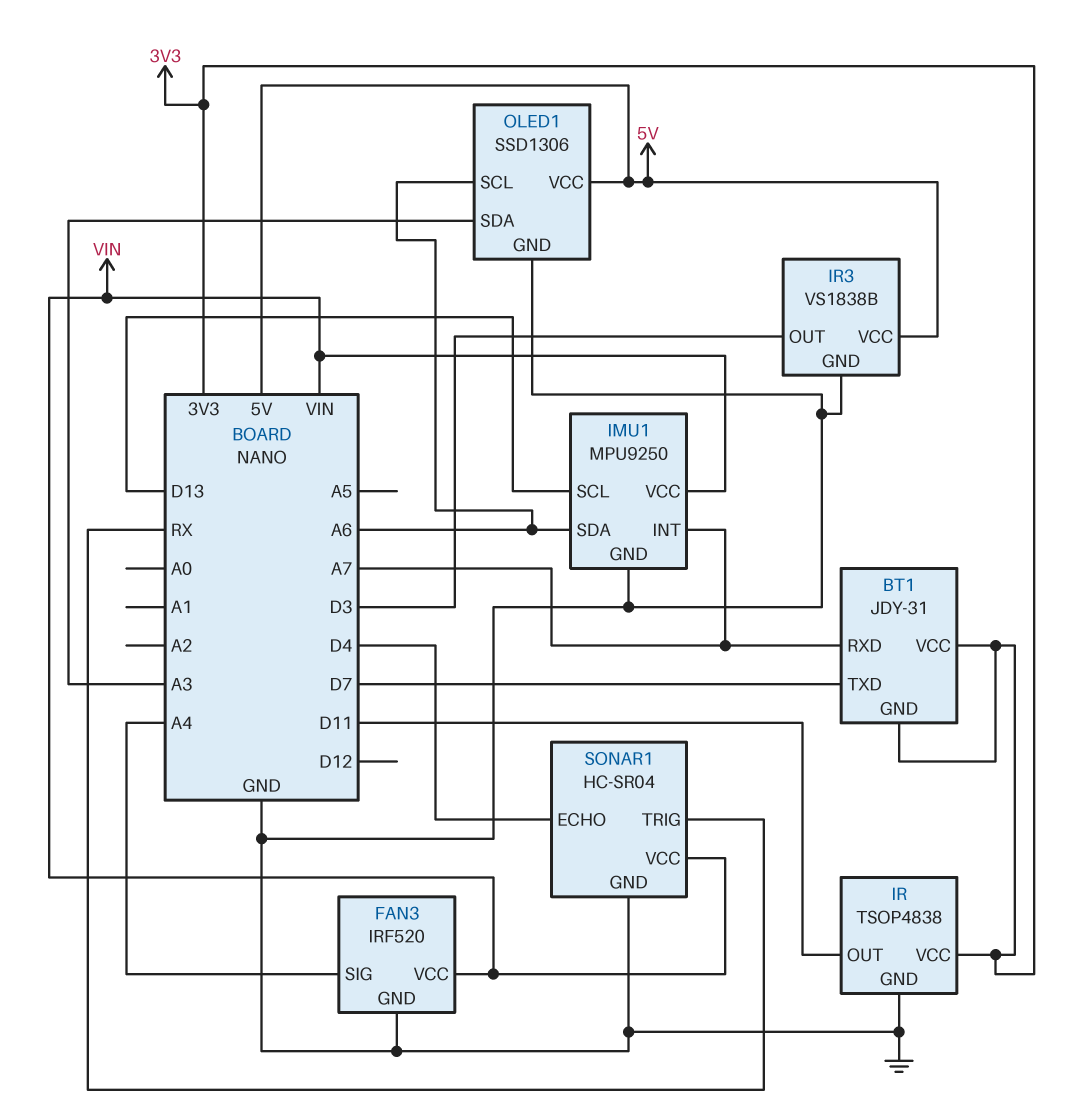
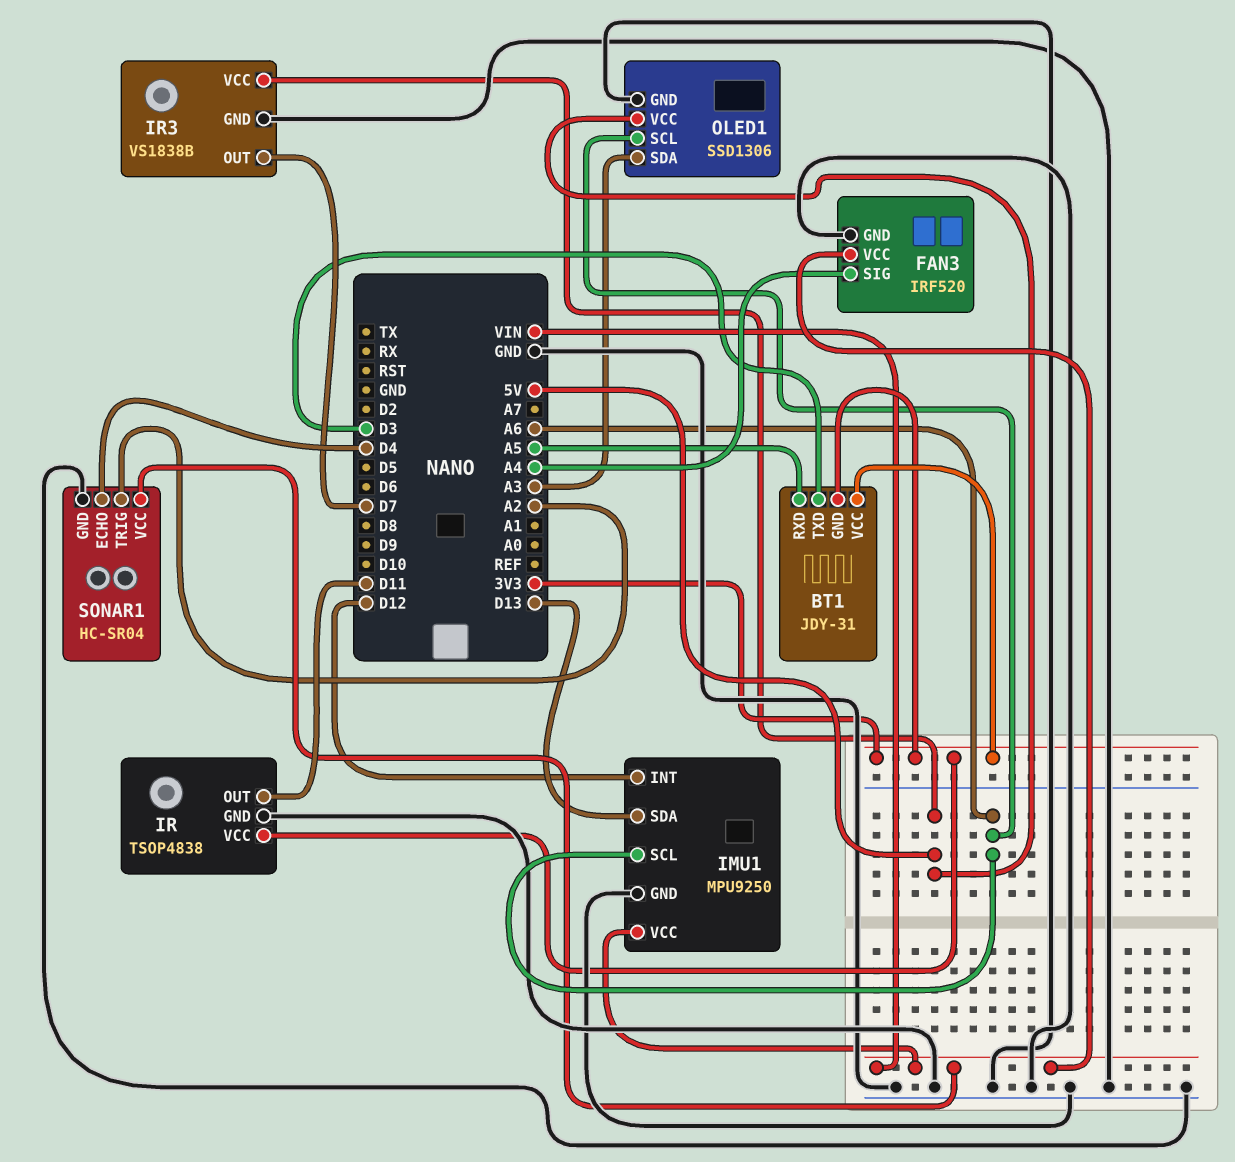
BT1 pin RXD: A7 -> A5
BT1 pin TXD: D7 -> D3
IMU1 pin INT: A7 -> D12
IMU1 pin SCL: D13 -> A6
IMU1 pin SDA: A6 -> D13
IR3 pin OUT: D3 -> D7
SONAR1 pin TRIG: RX -> A2

